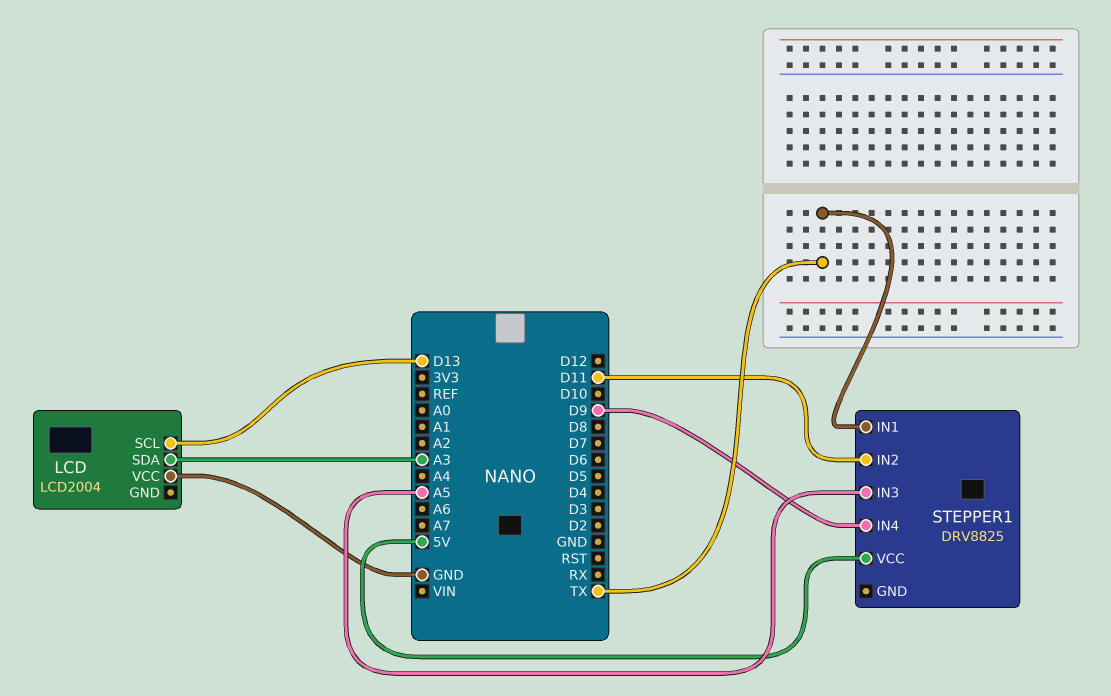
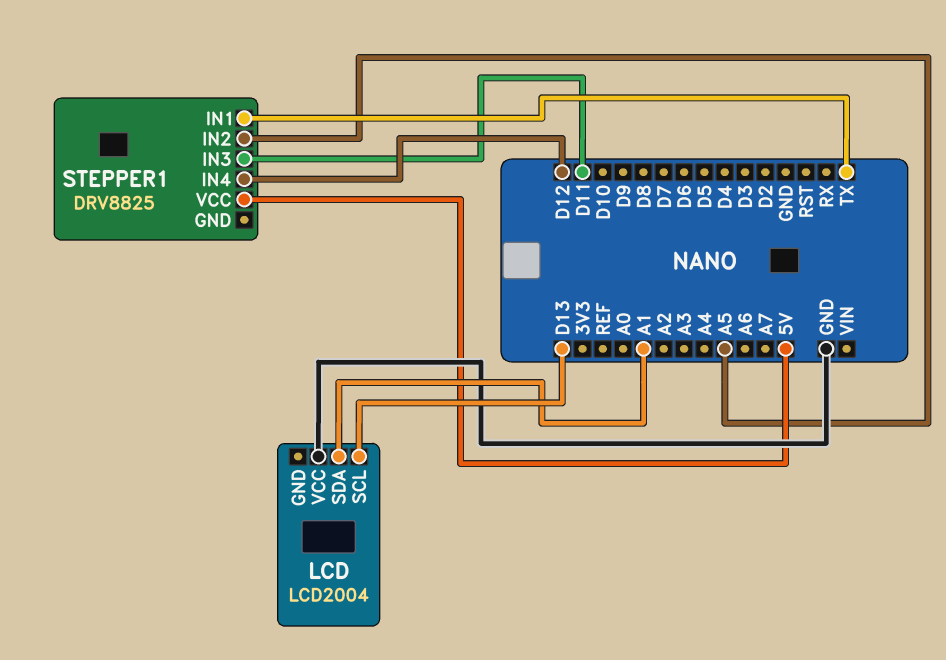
LCD pin SDA: A3 -> A1
STEPPER1 pin IN2: D11 -> A5
STEPPER1 pin IN3: A5 -> D11
STEPPER1 pin IN4: D9 -> D12

